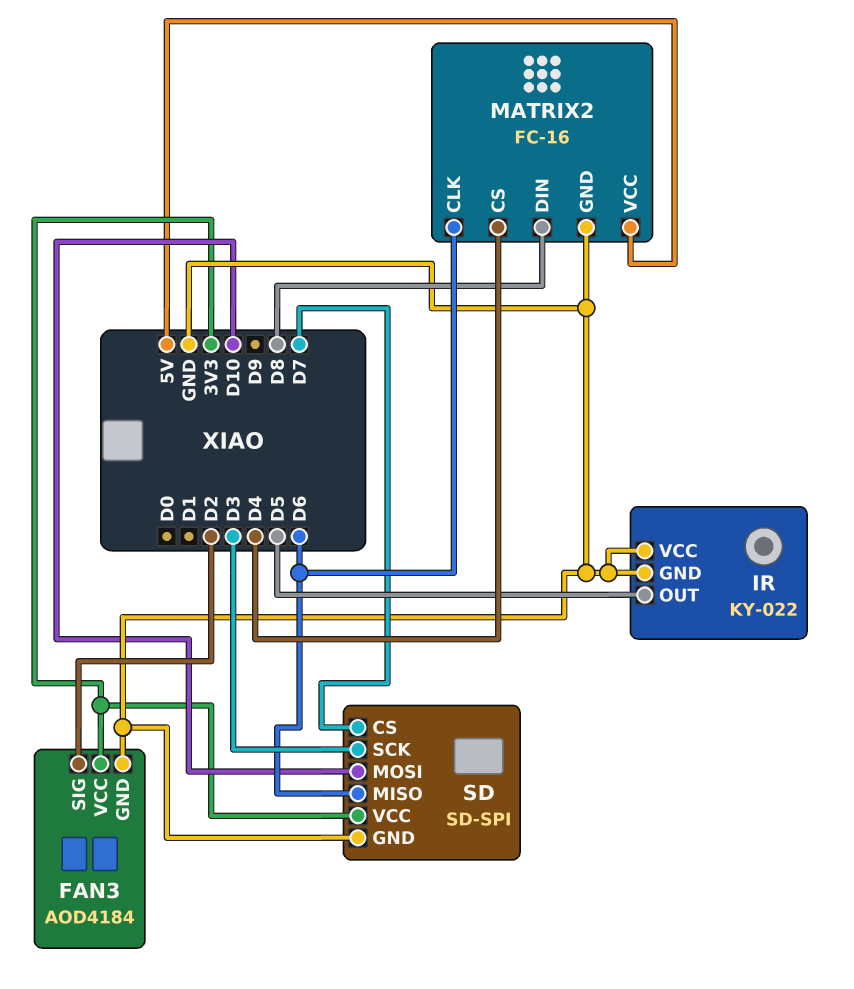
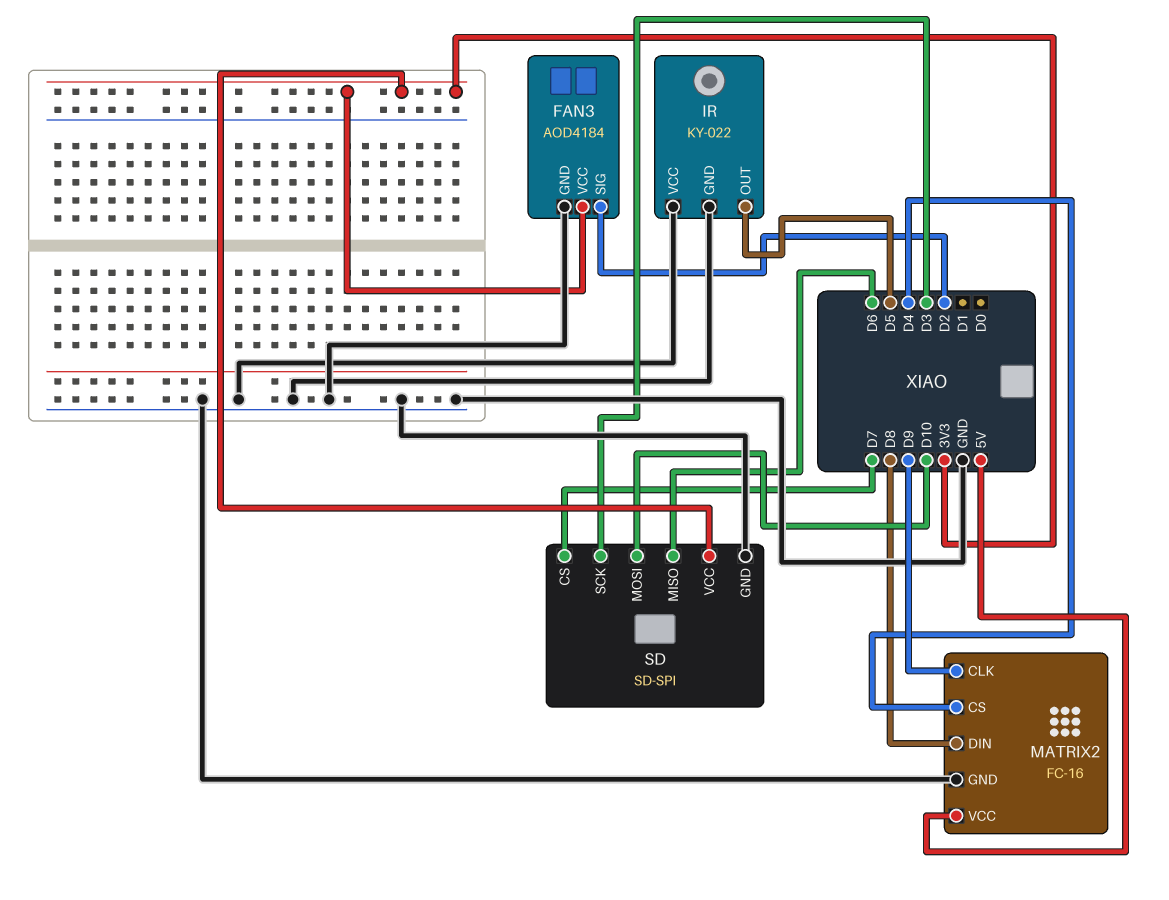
MATRIX2 pin CLK: D6 -> D9

